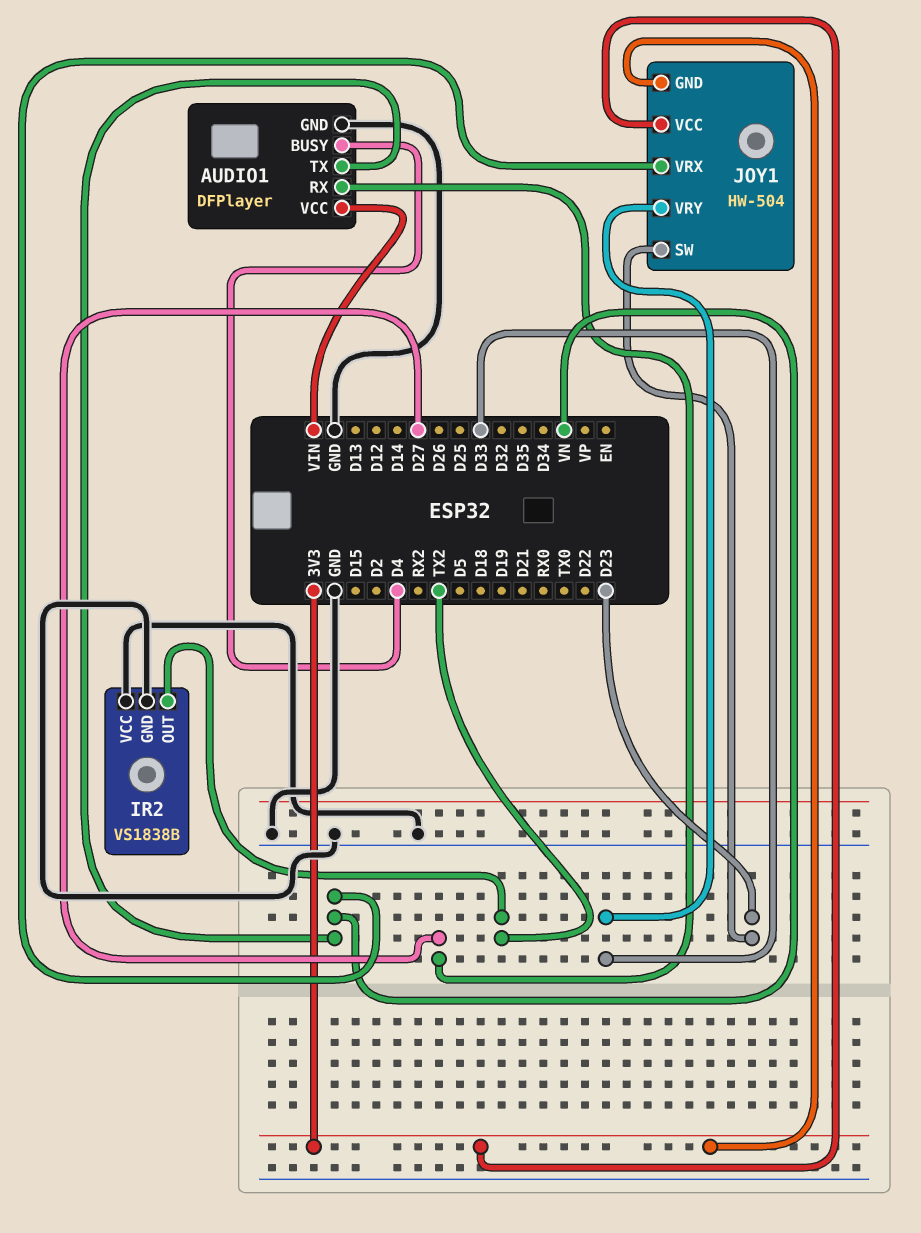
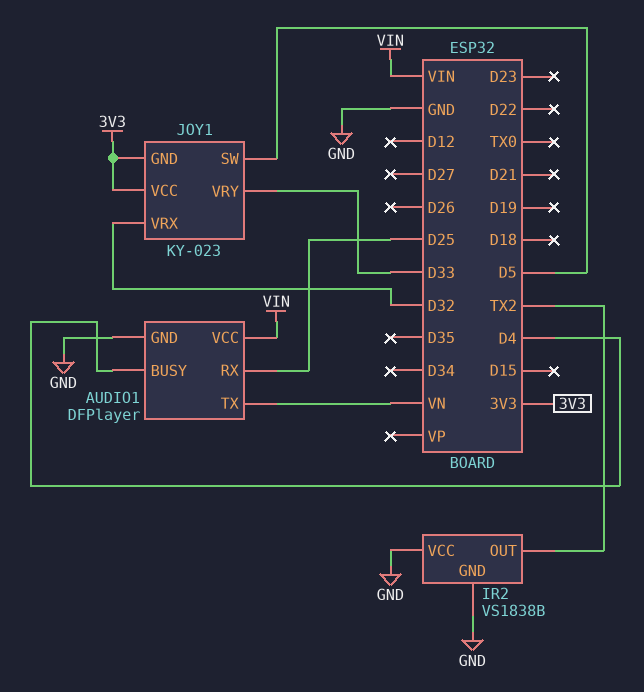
AUDIO1 pin RX: D27 -> D25
JOY1: HW-504 -> KY-023
JOY1 pin SW: D23 -> D5
JOY1 pin VRX: VN -> D32

